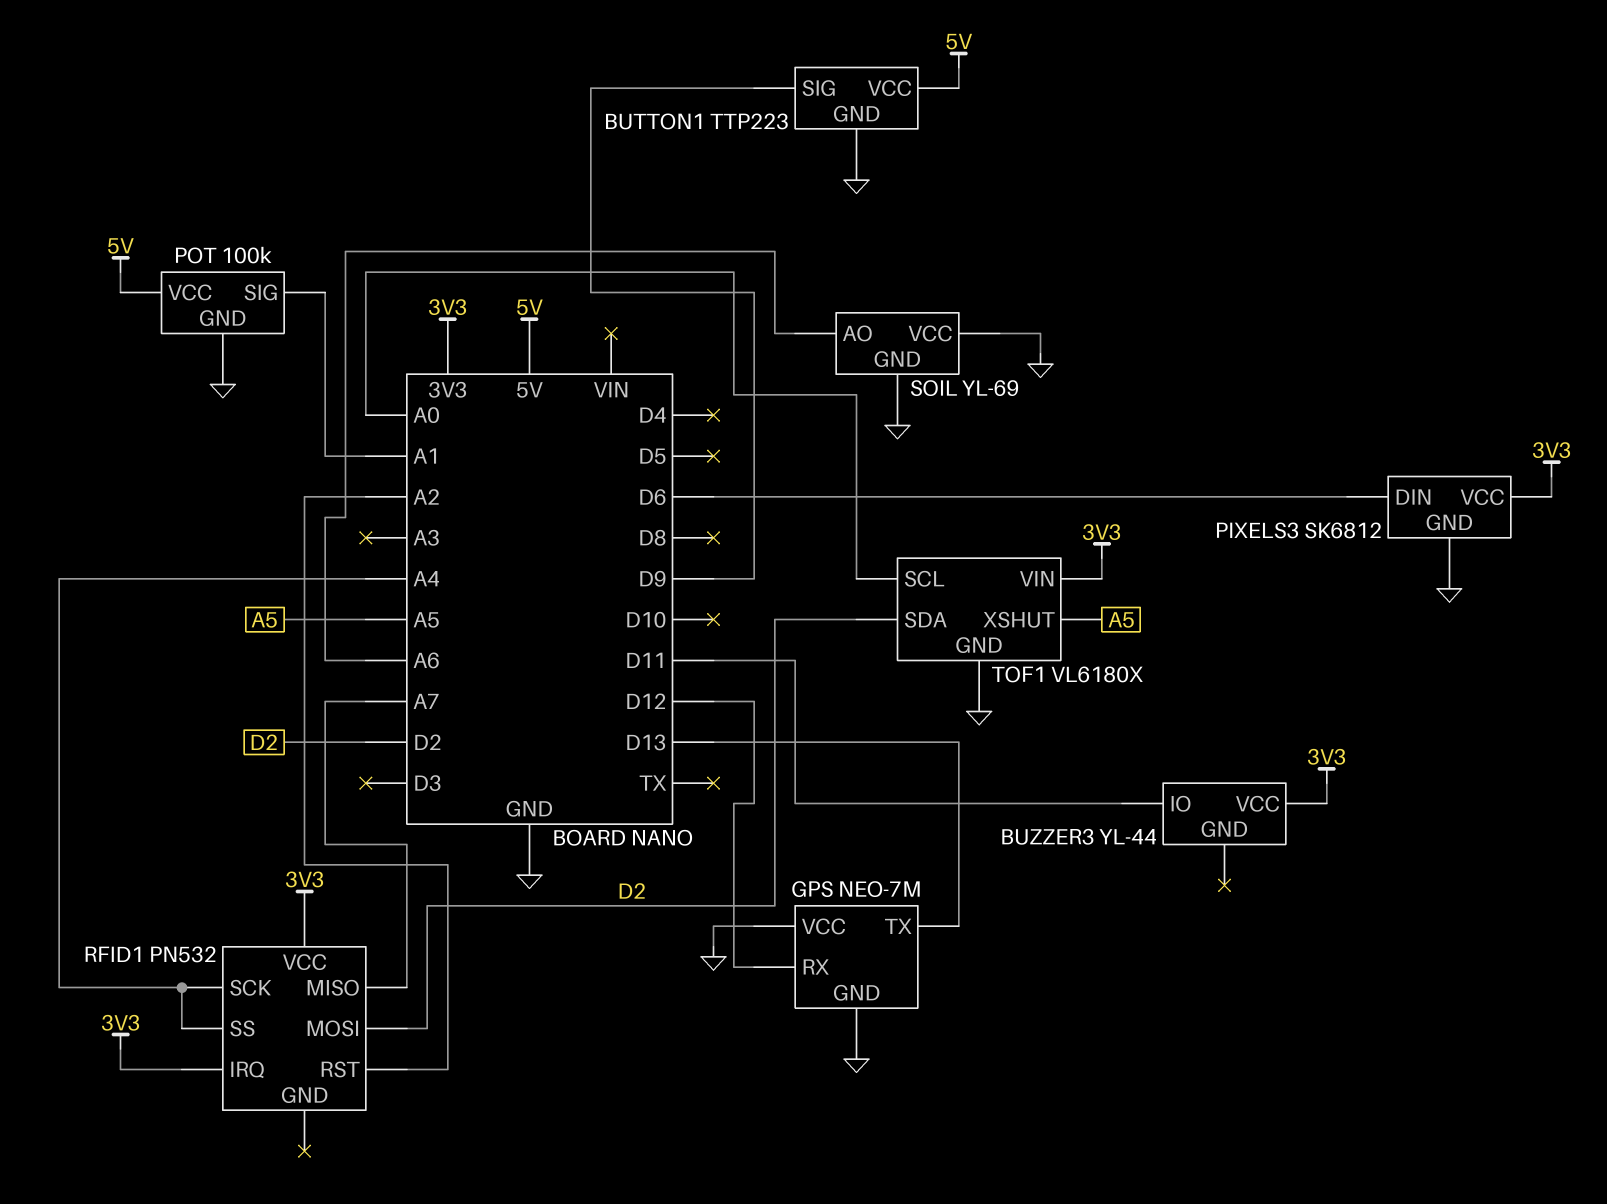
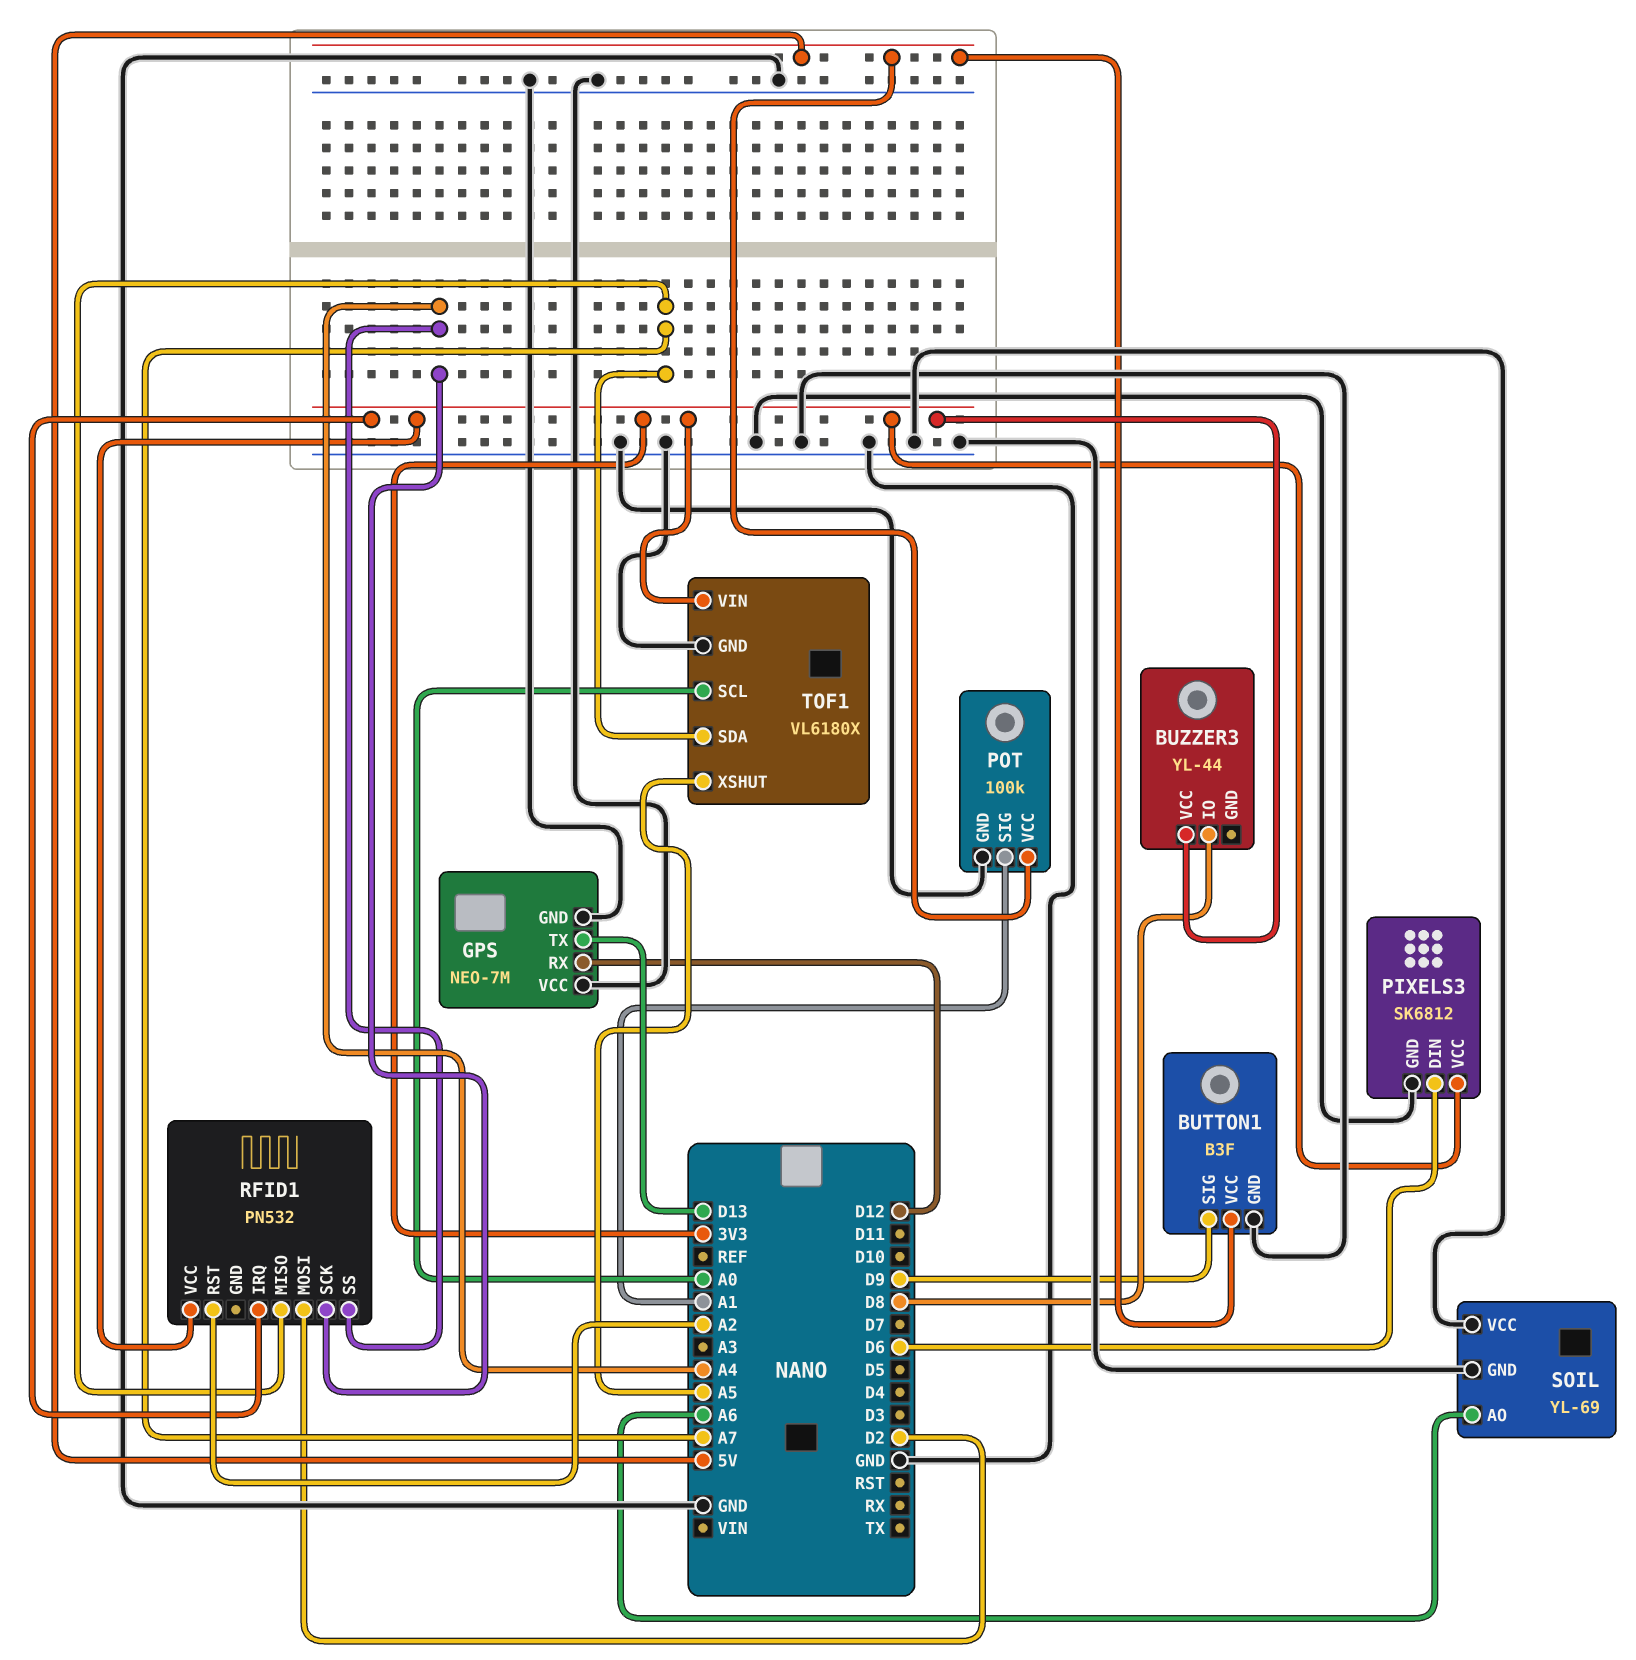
BUTTON1: TTP223 -> B3F
BUZZER3 pin IO: D11 -> D8
TOF1 pin SDA: D2 -> A7

